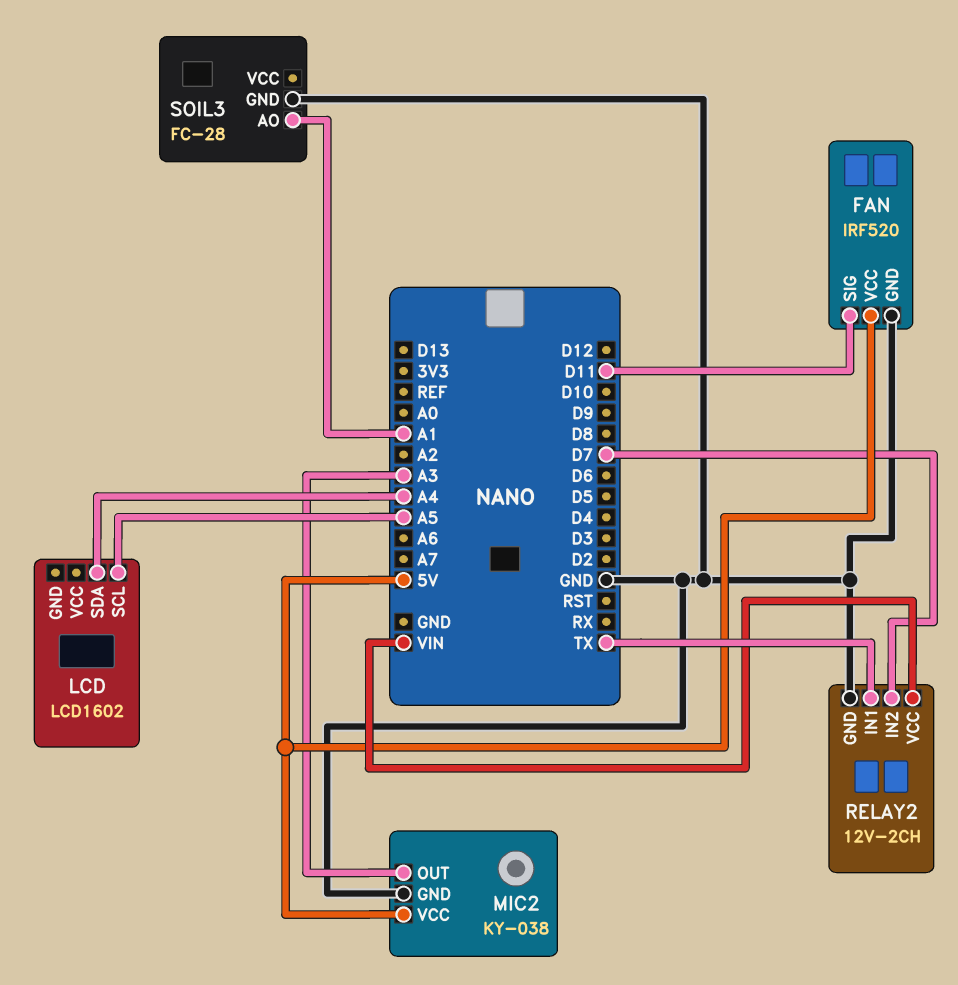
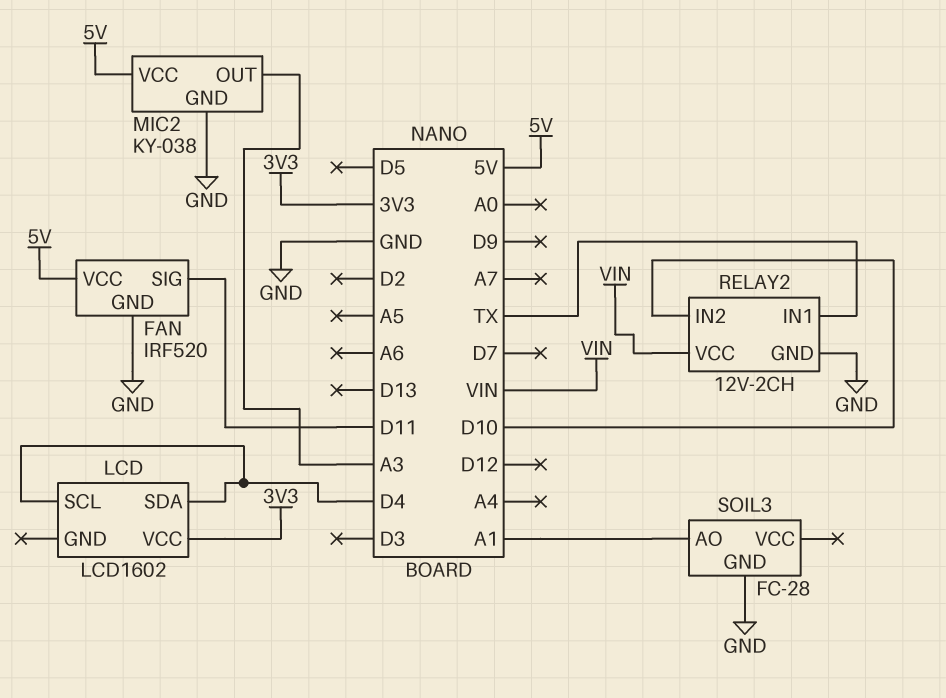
LCD pin SCL: A5 -> D4
LCD pin SDA: A4 -> D4
LCD pin VCC: none -> 3V3
RELAY2 pin IN2: D7 -> D10

